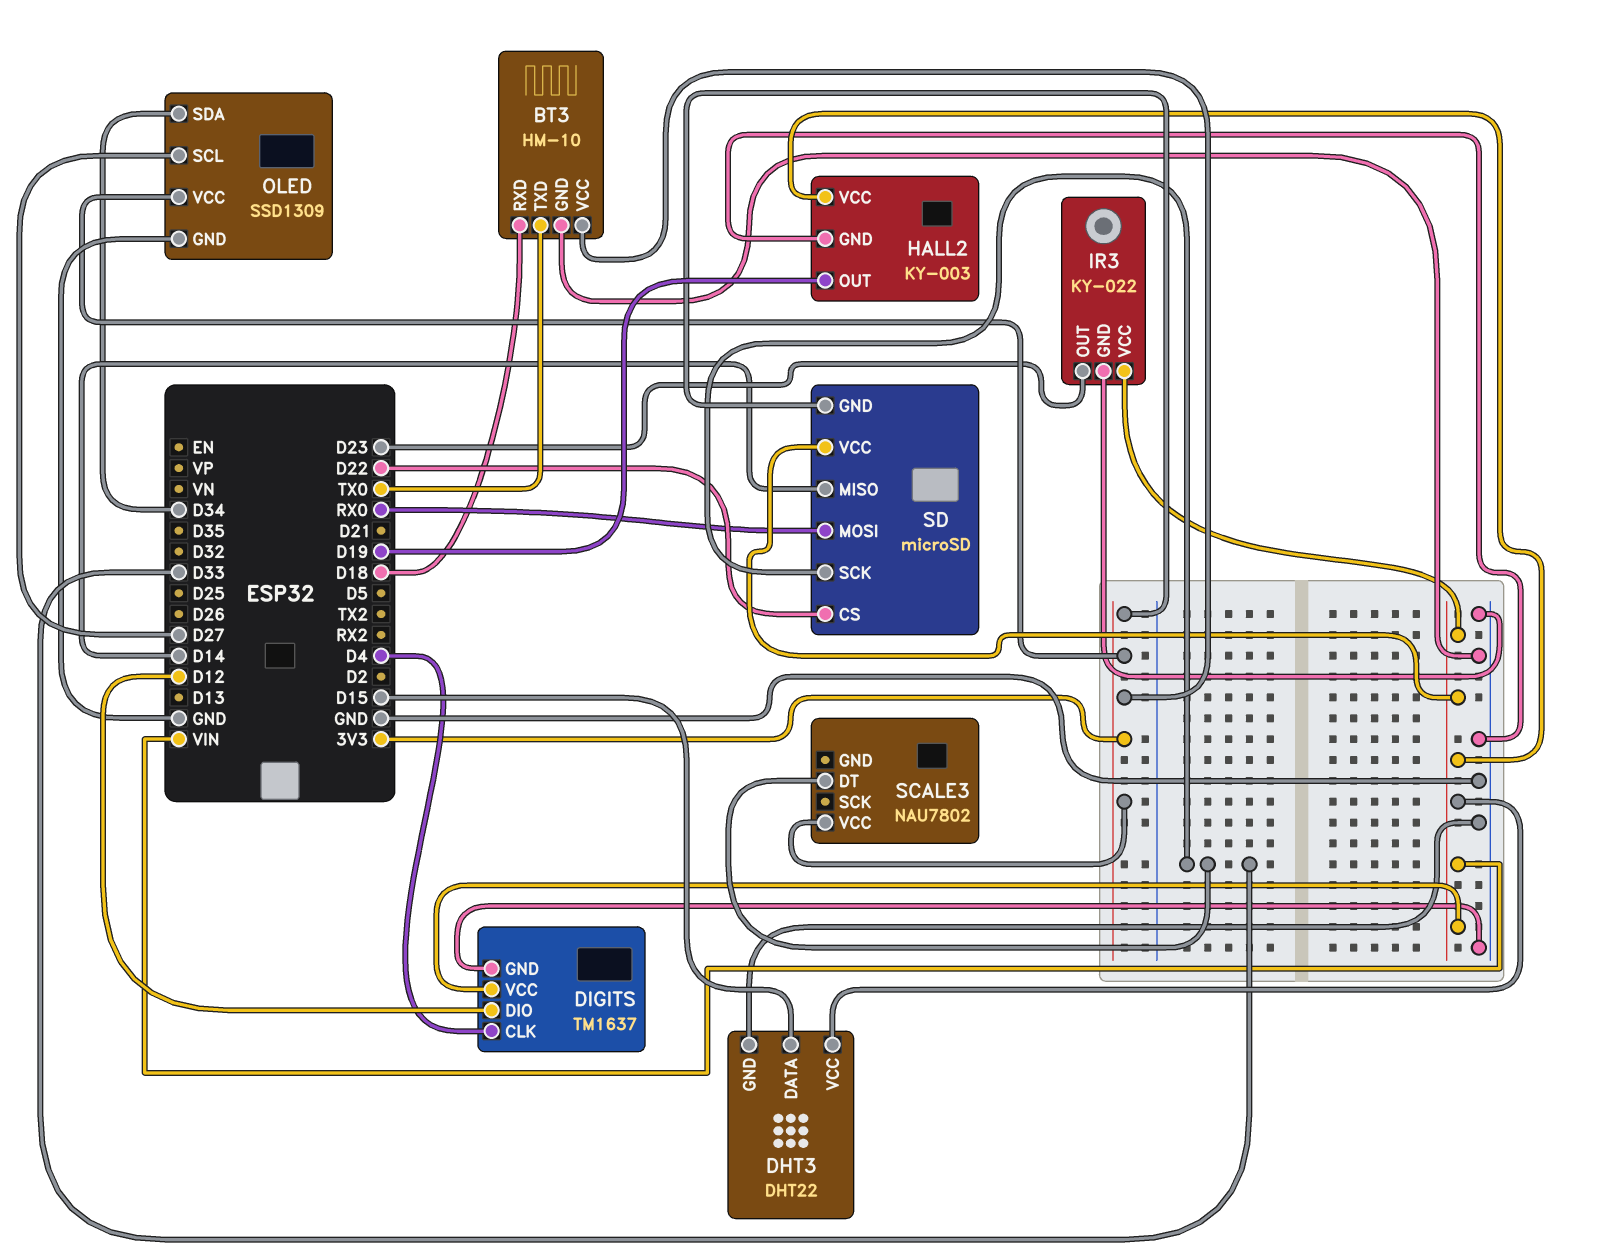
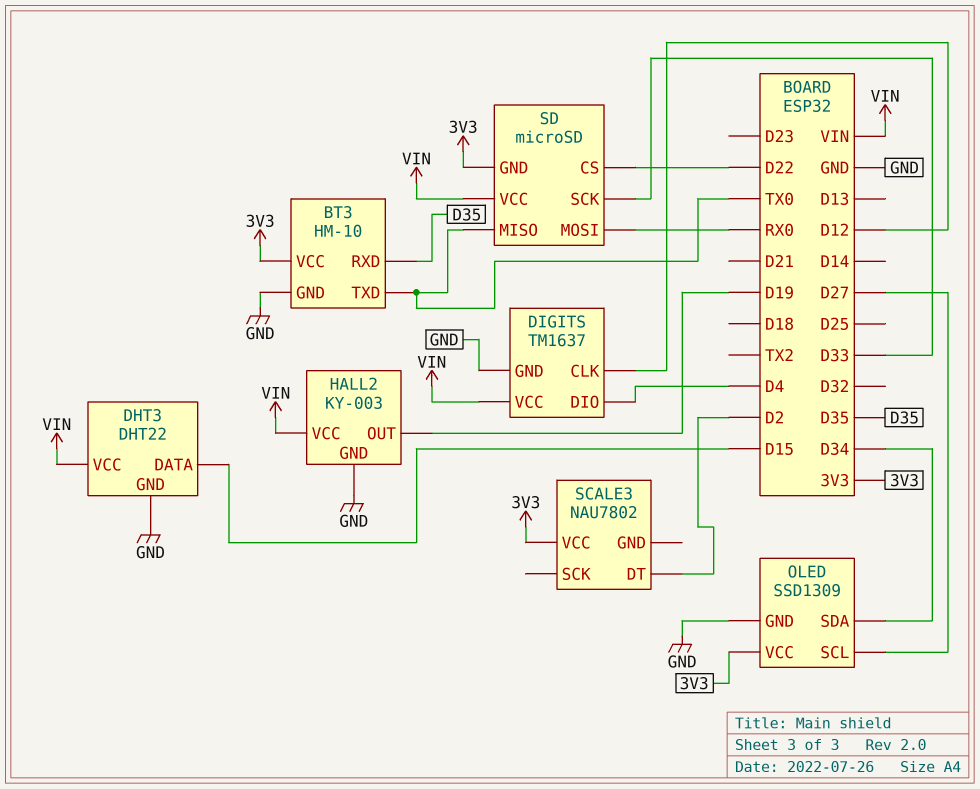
BT3 pin RXD: D18 -> D35
DIGITS pin CLK: D4 -> D12
DIGITS pin DIO: D12 -> D4
IR3: KY-022 -> none
IR3 pin GND: GND -> none
IR3 pin OUT: D23 -> none
IR3 pin VCC: VIN -> none
SCALE3 pin DT: D33 -> D2
SD pin MISO: D14 -> TX0

